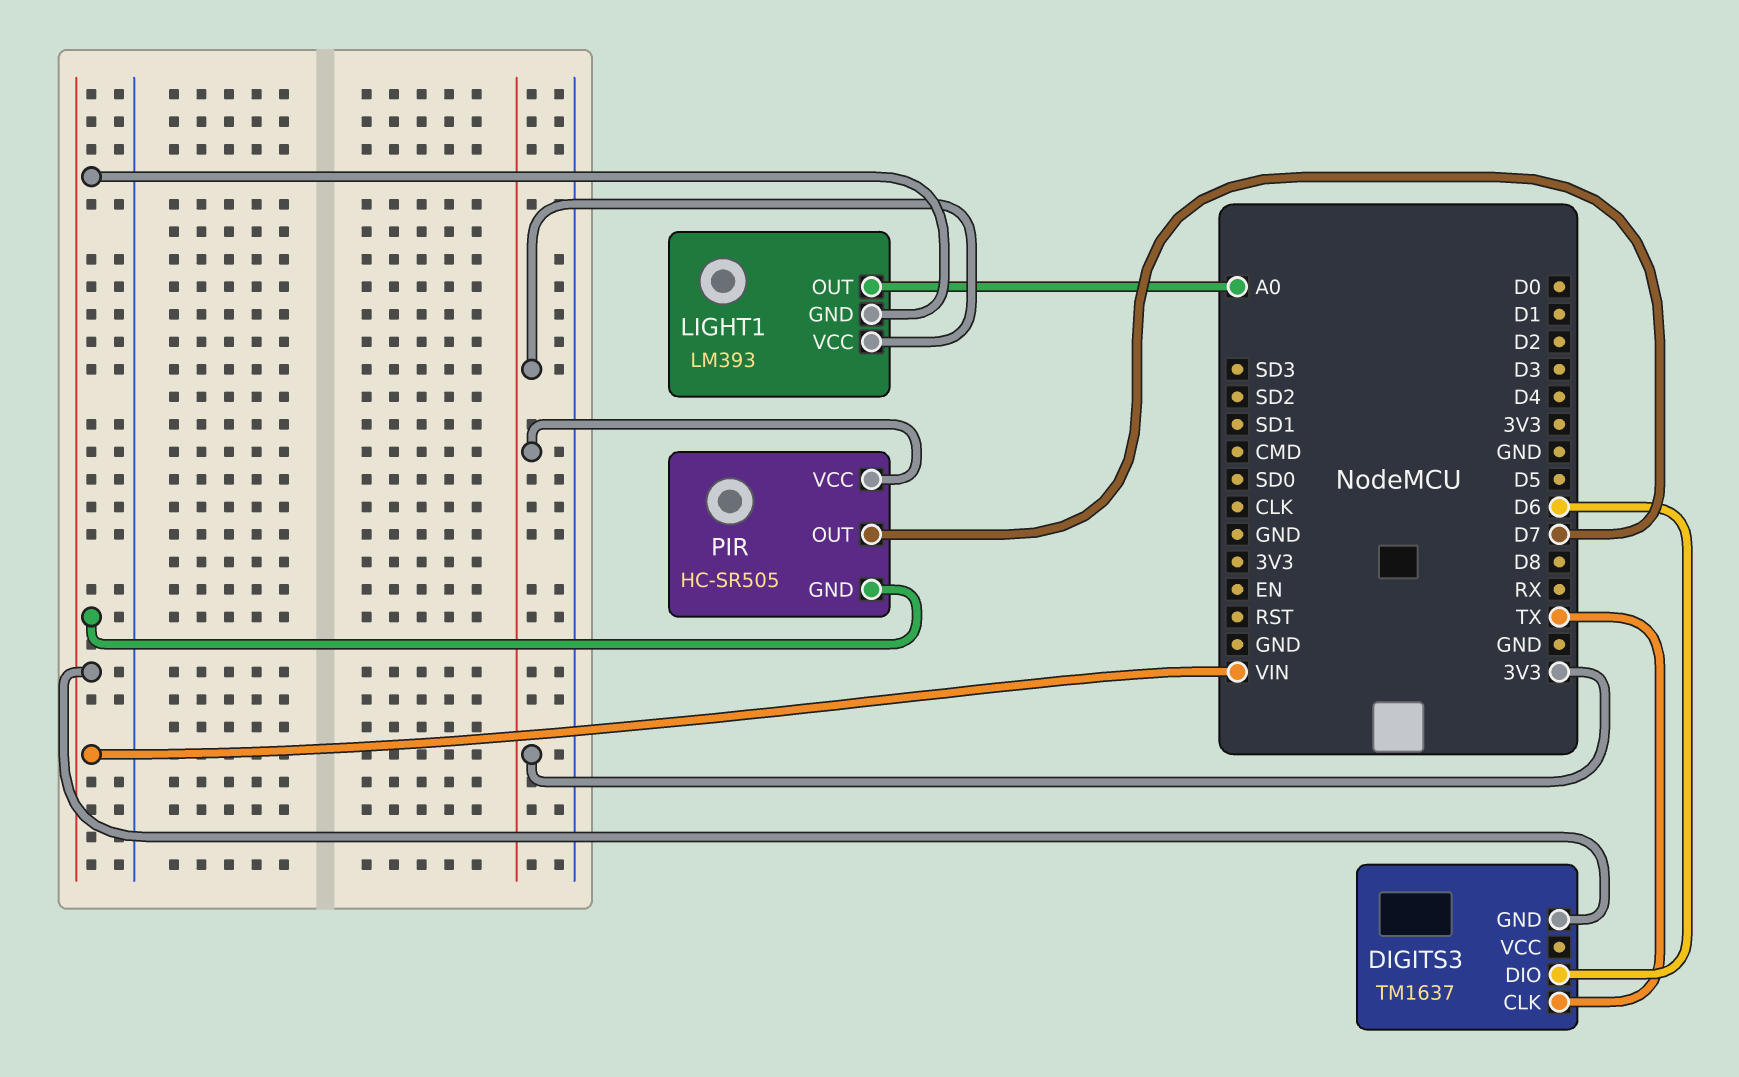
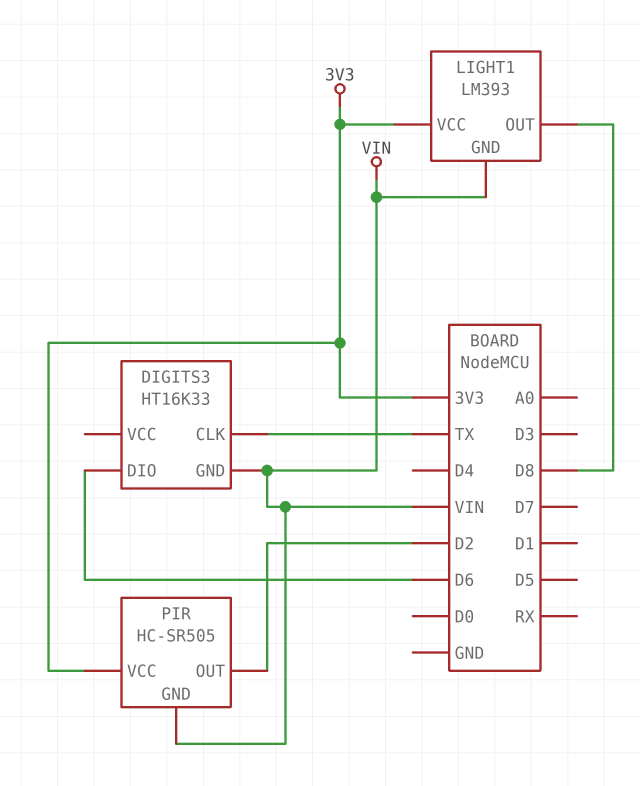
DIGITS3: TM1637 -> HT16K33
LIGHT1 pin OUT: A0 -> D8
PIR pin OUT: D7 -> D2

